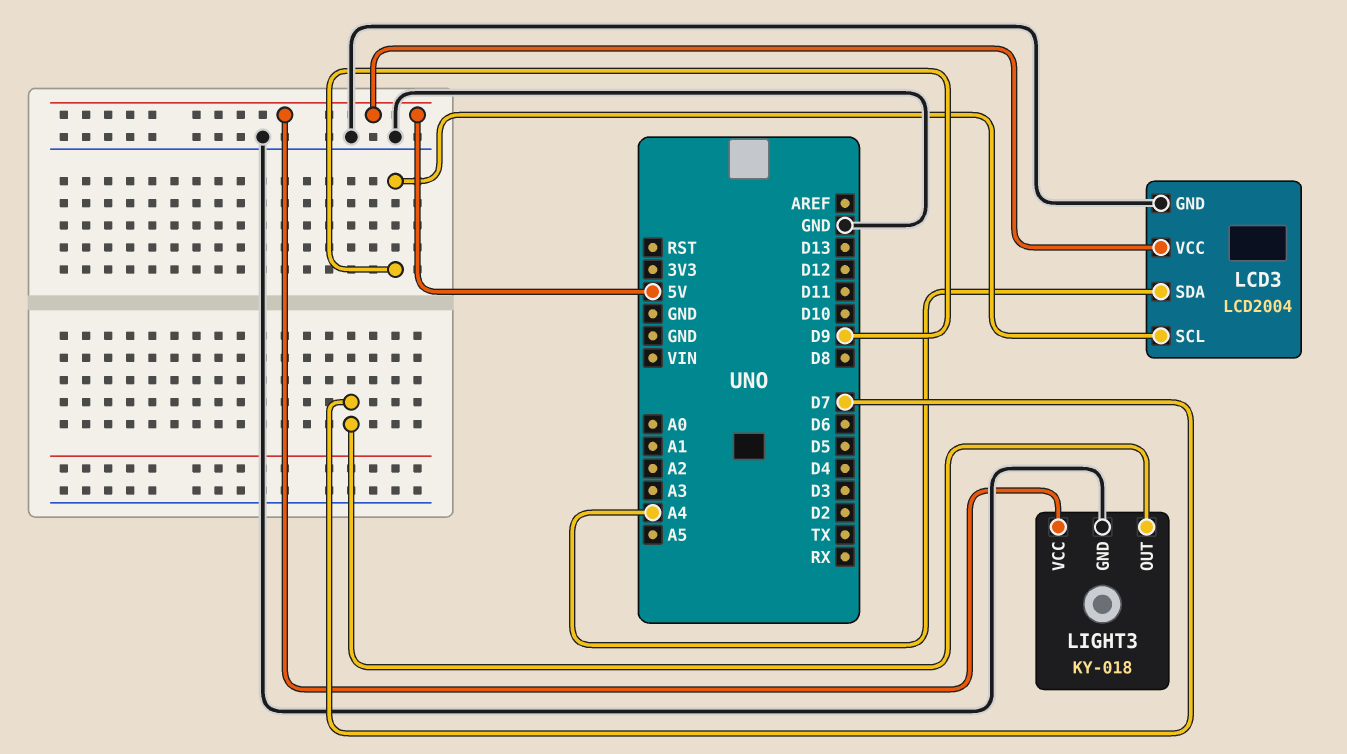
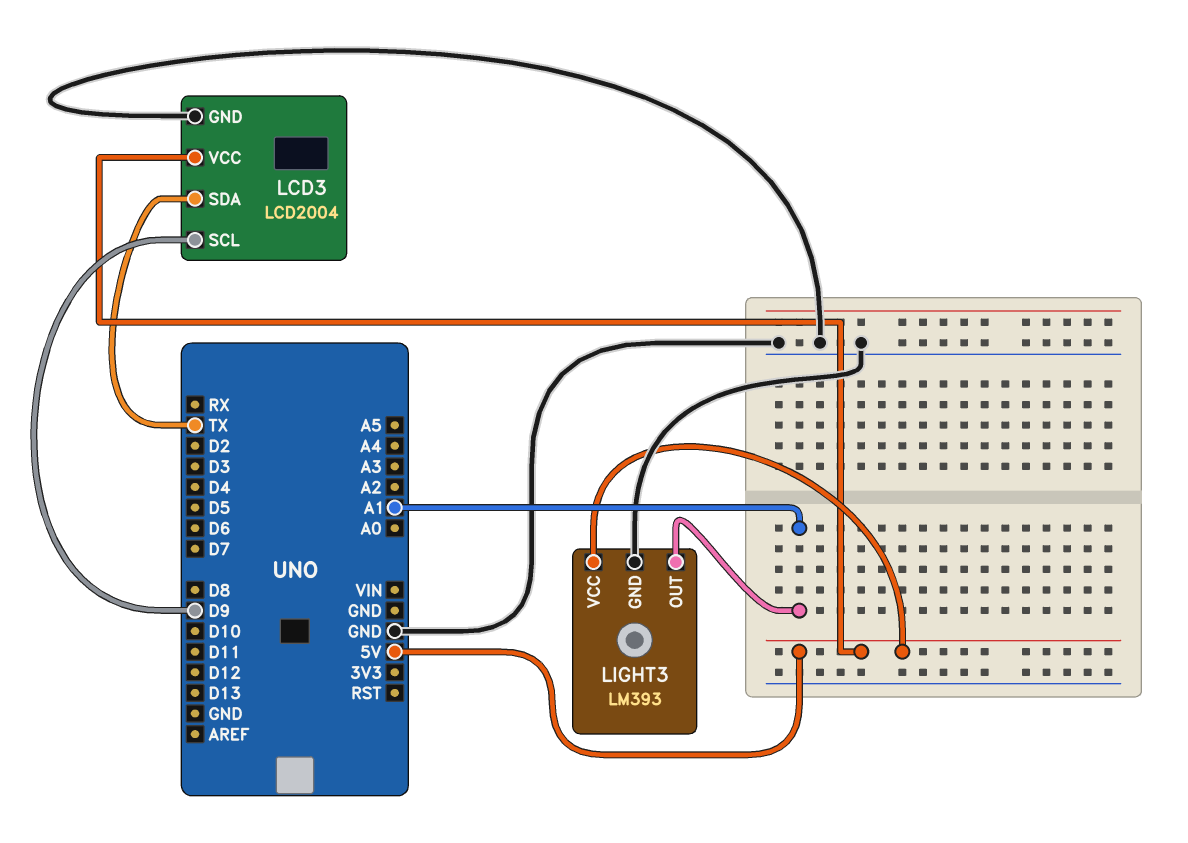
LCD3 pin SDA: A4 -> TX
LIGHT3: KY-018 -> LM393
LIGHT3 pin OUT: D7 -> A1

